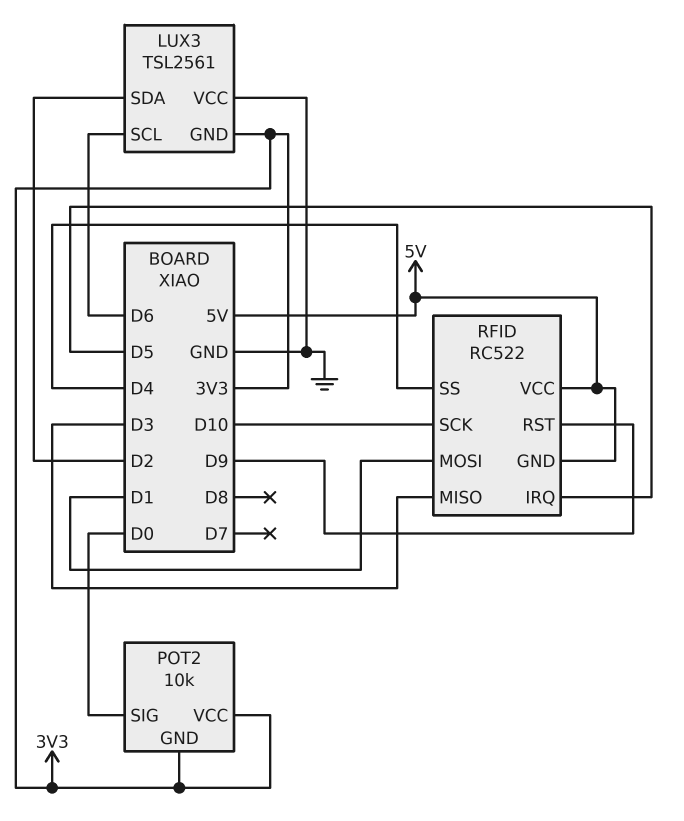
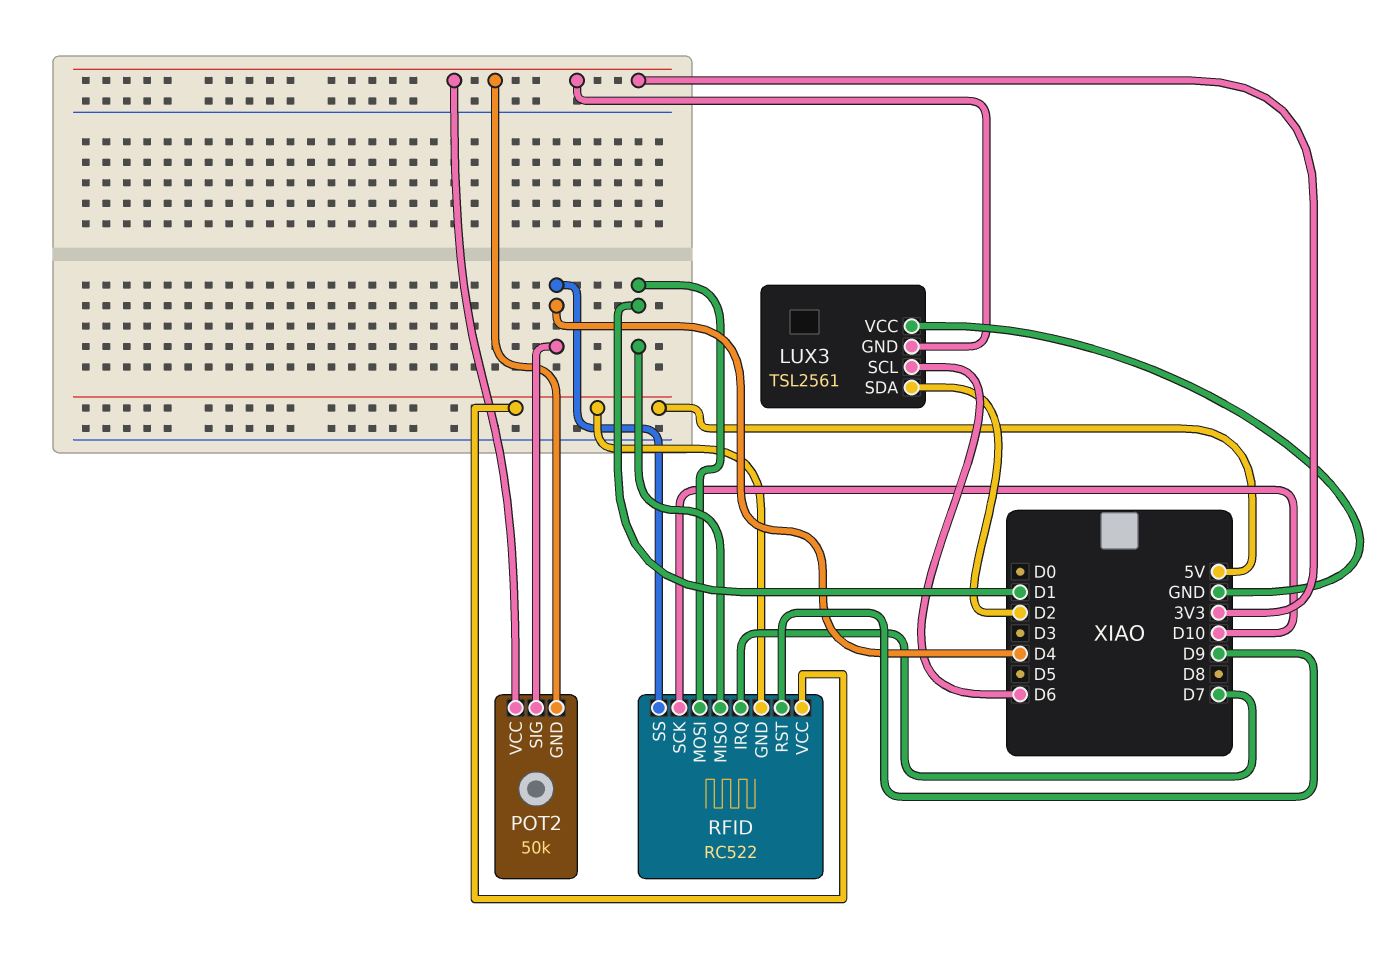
POT2: 10k -> 50k
POT2 pin SIG: D0 -> D4
RFID pin IRQ: D5 -> D7
RFID pin MISO: D3 -> D1

